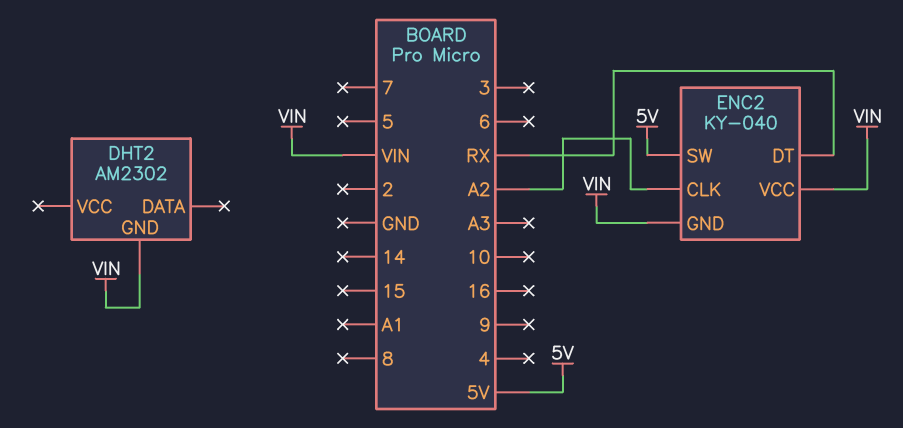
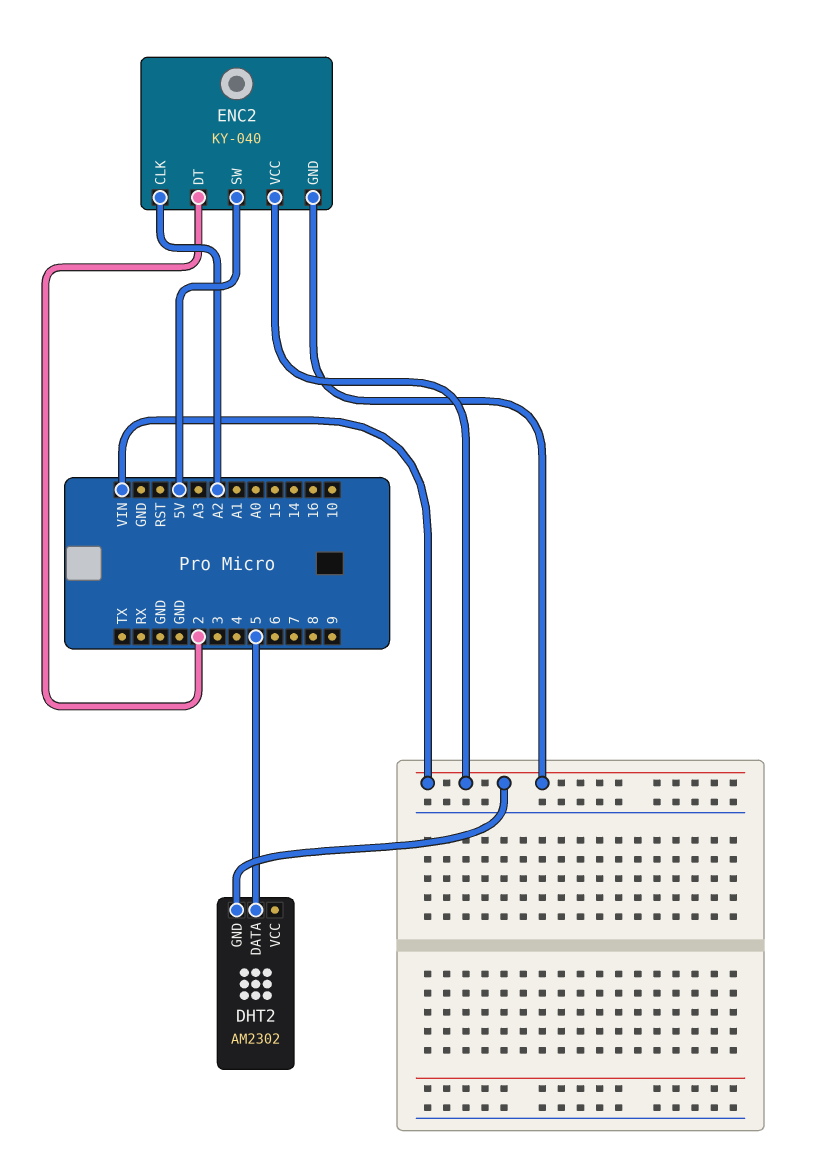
DHT2 pin DATA: none -> 5
ENC2 pin DT: RX -> 2

